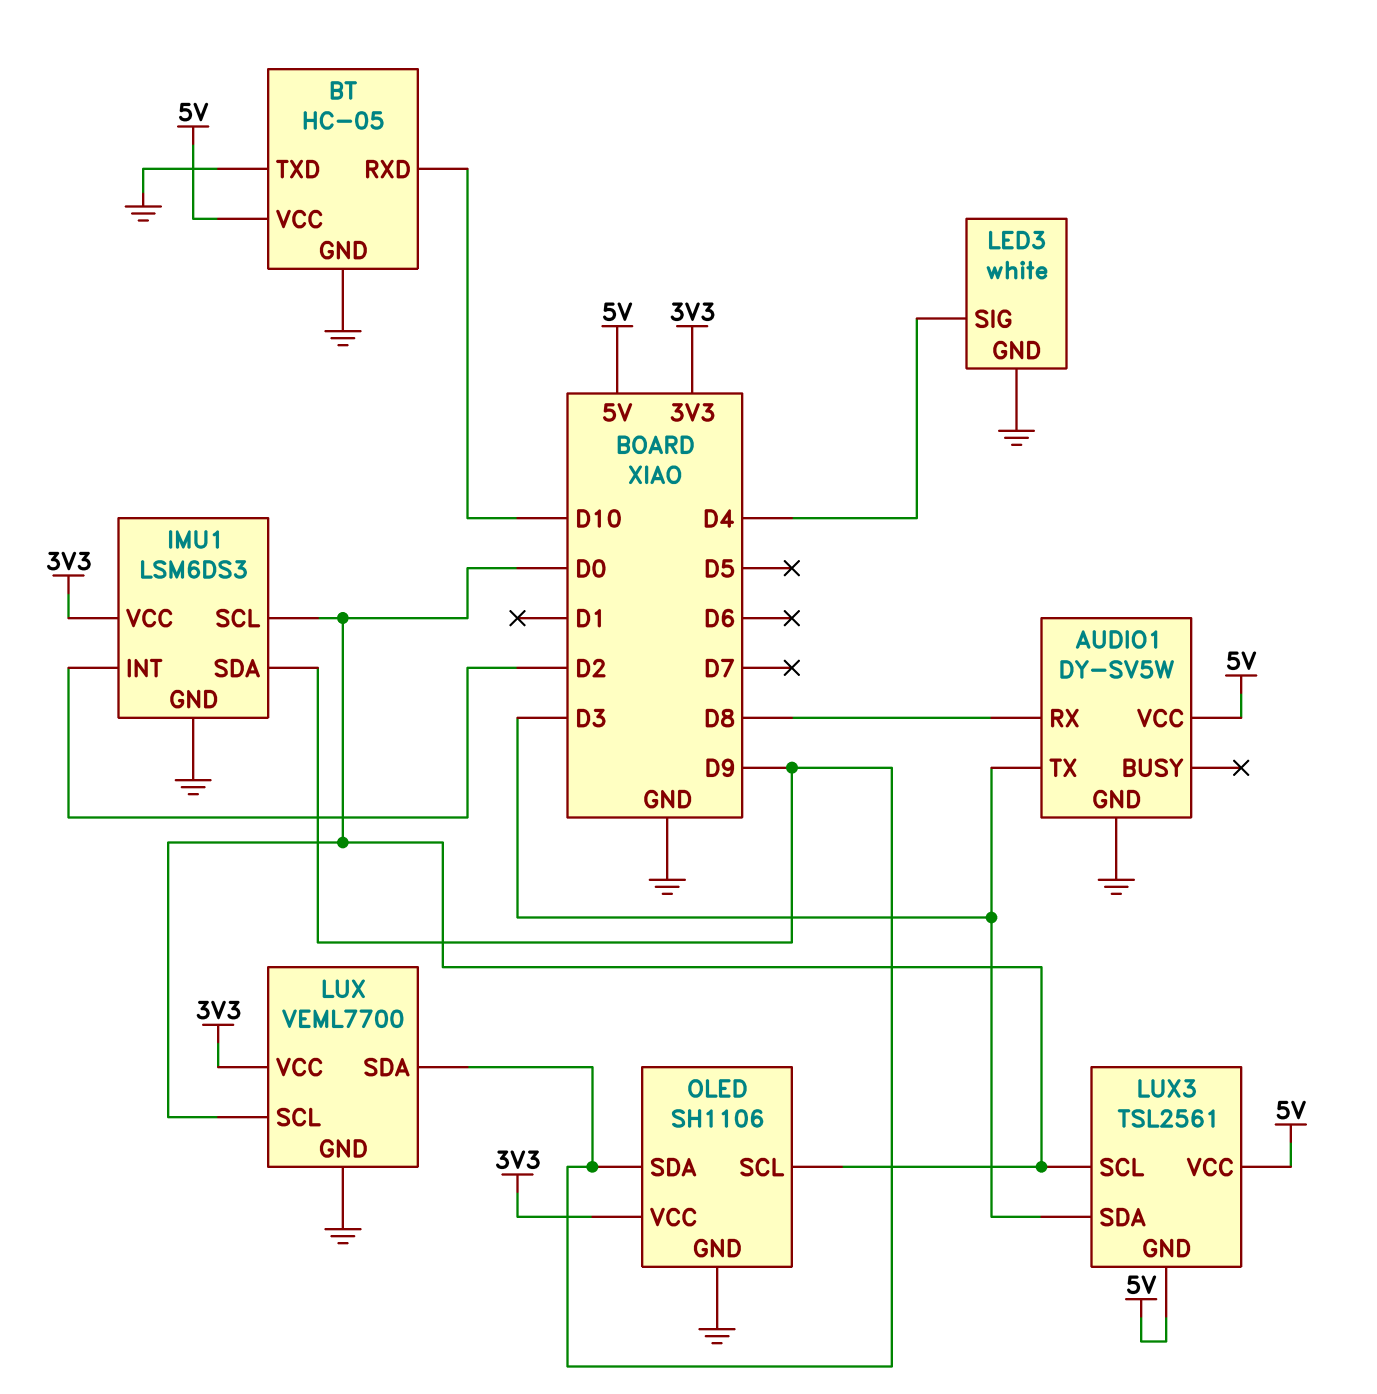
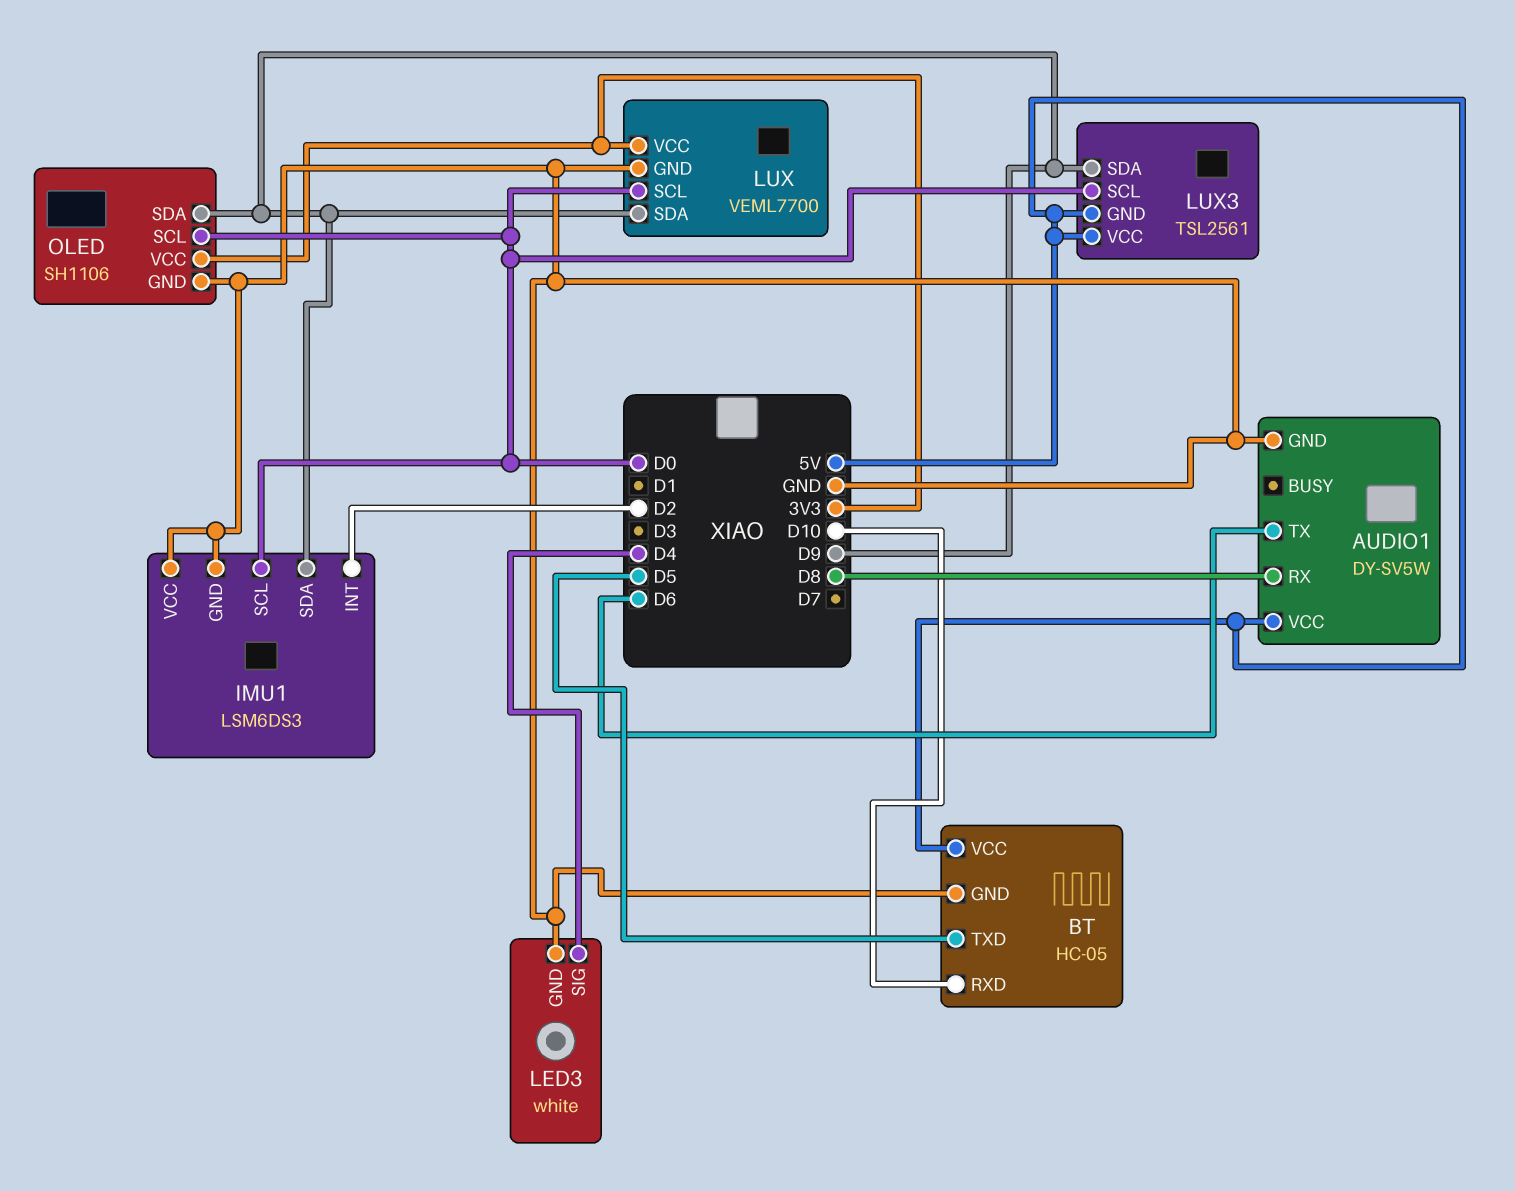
AUDIO1 pin TX: D3 -> D6
BT pin TXD: GND -> D5
IMU1 pin VCC: 3V3 -> GND
LUX3 pin SDA: D3 -> D9

